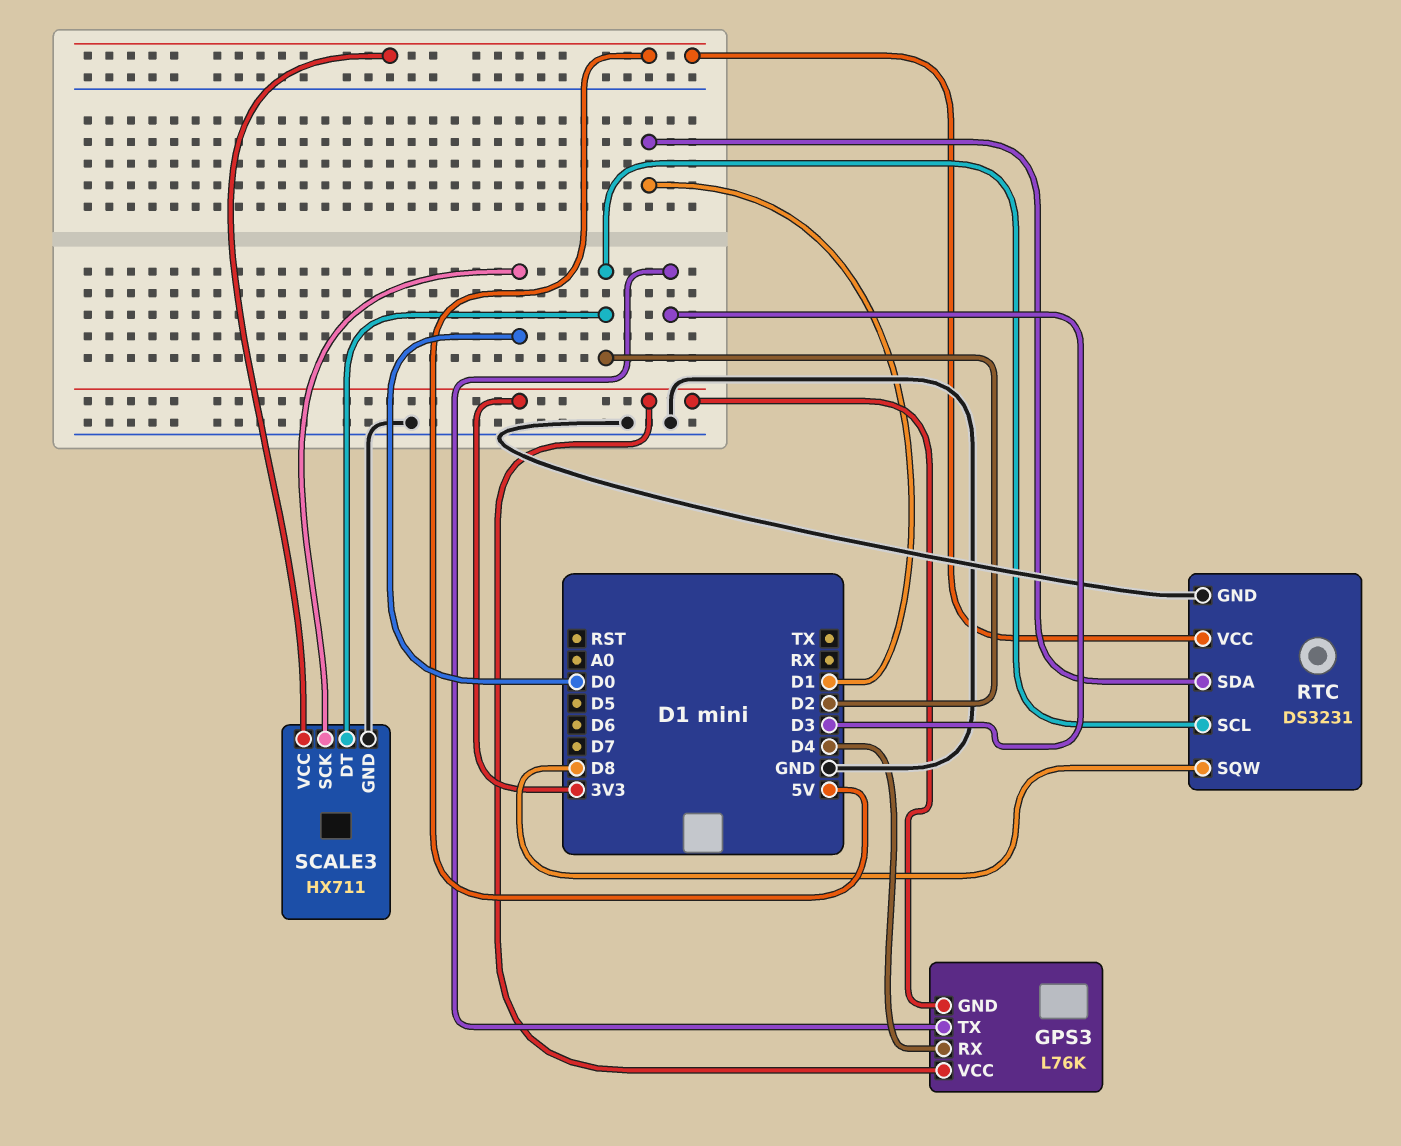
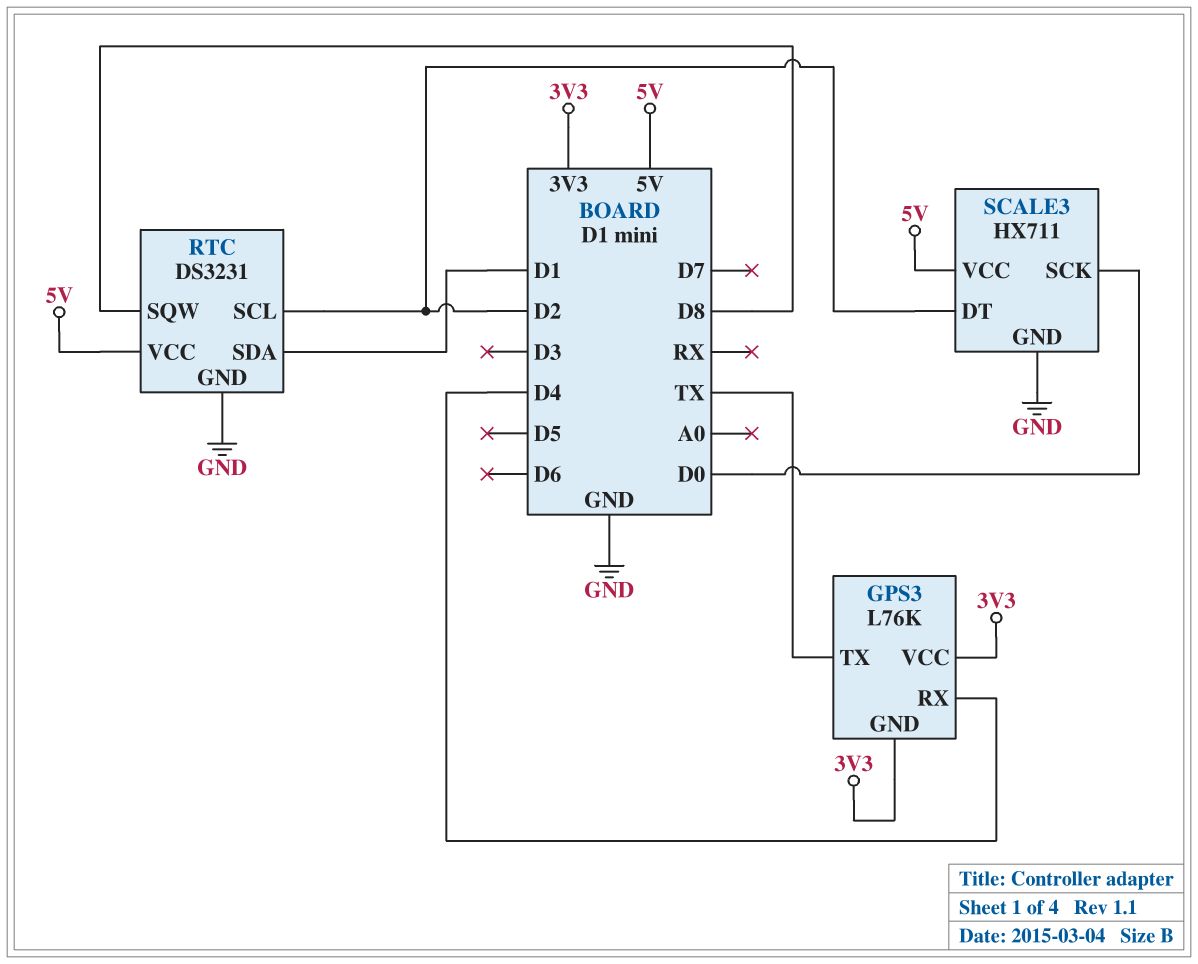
GPS3 pin TX: D3 -> TX

